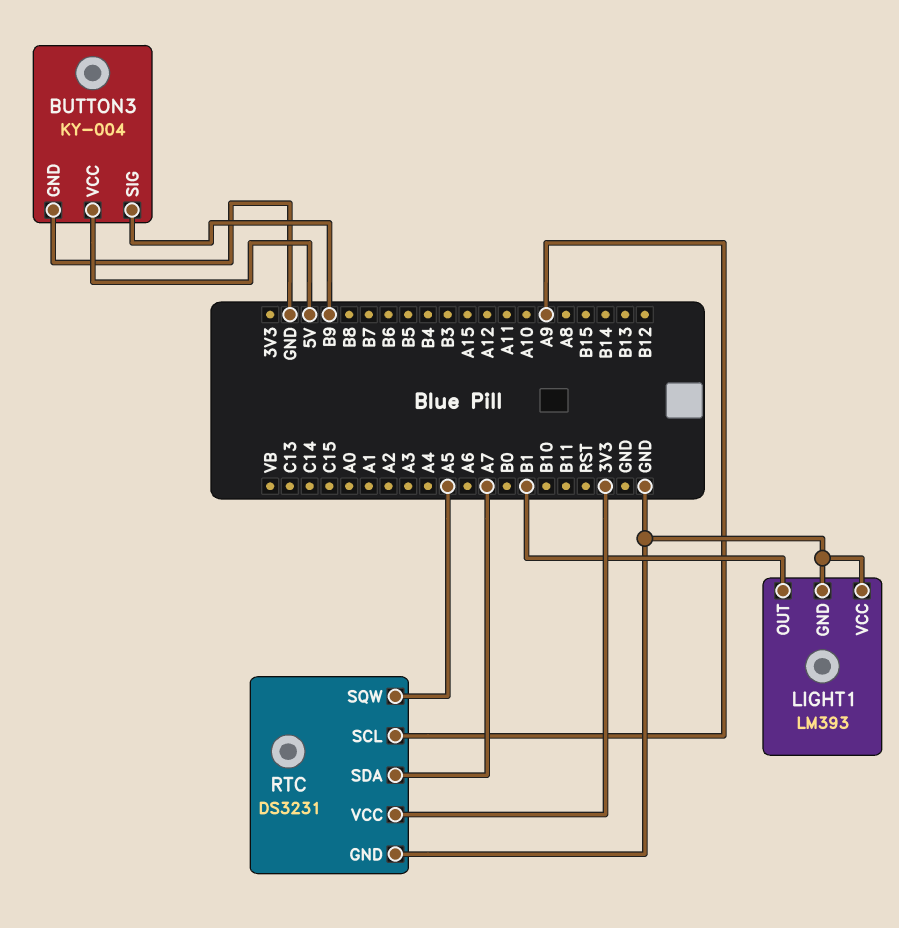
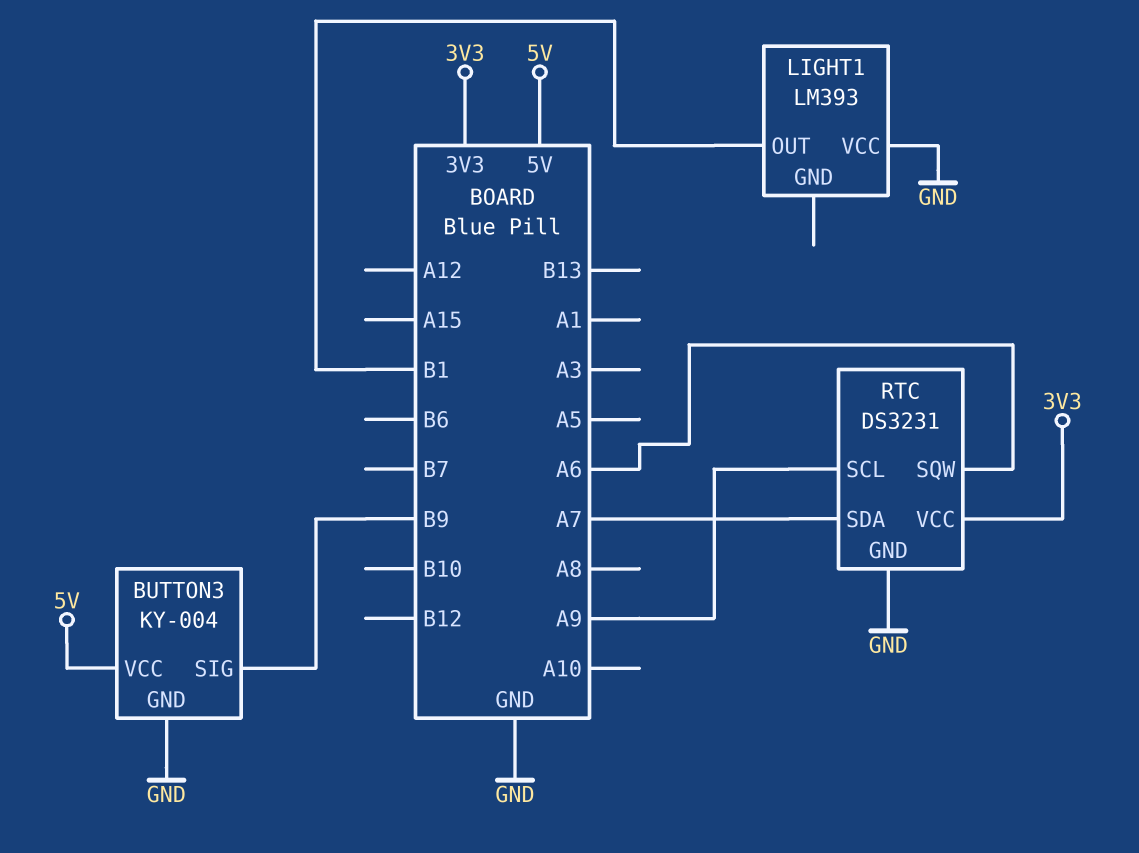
LIGHT1 pin GND: GND -> none
RTC pin SQW: A5 -> A6

